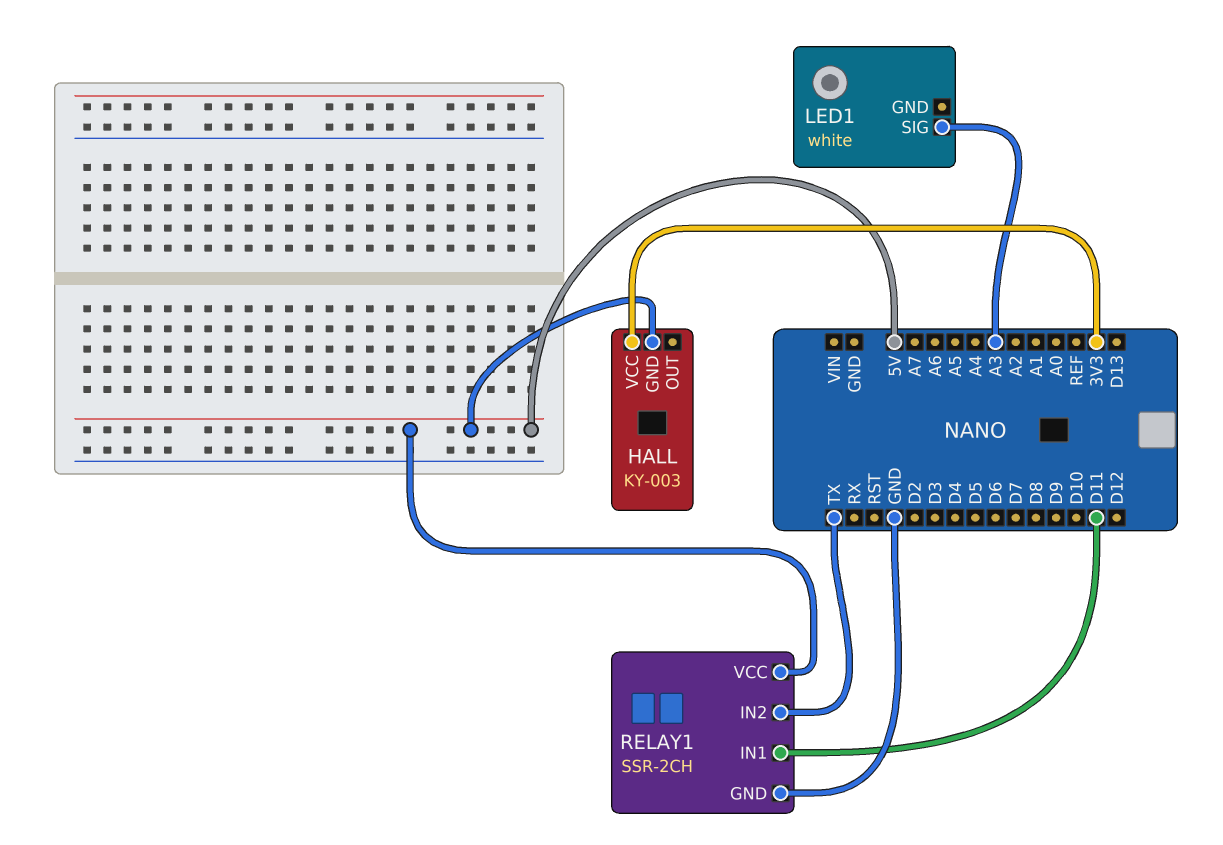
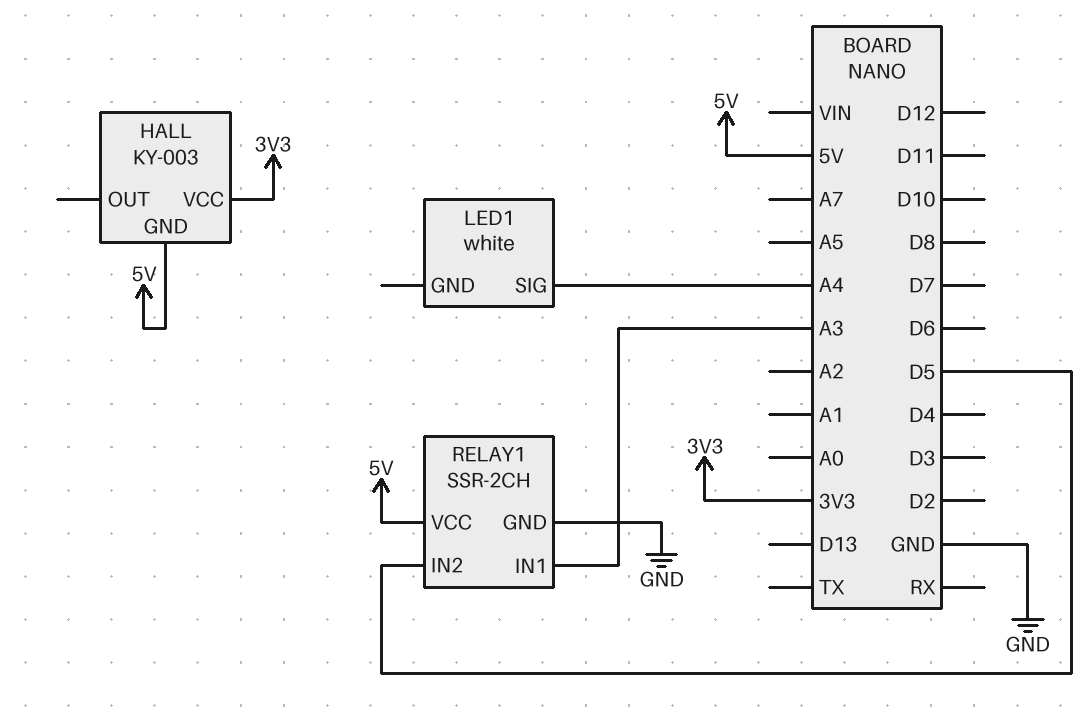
LED1 pin SIG: A3 -> A4
RELAY1 pin IN1: D11 -> A3
RELAY1 pin IN2: TX -> D5

